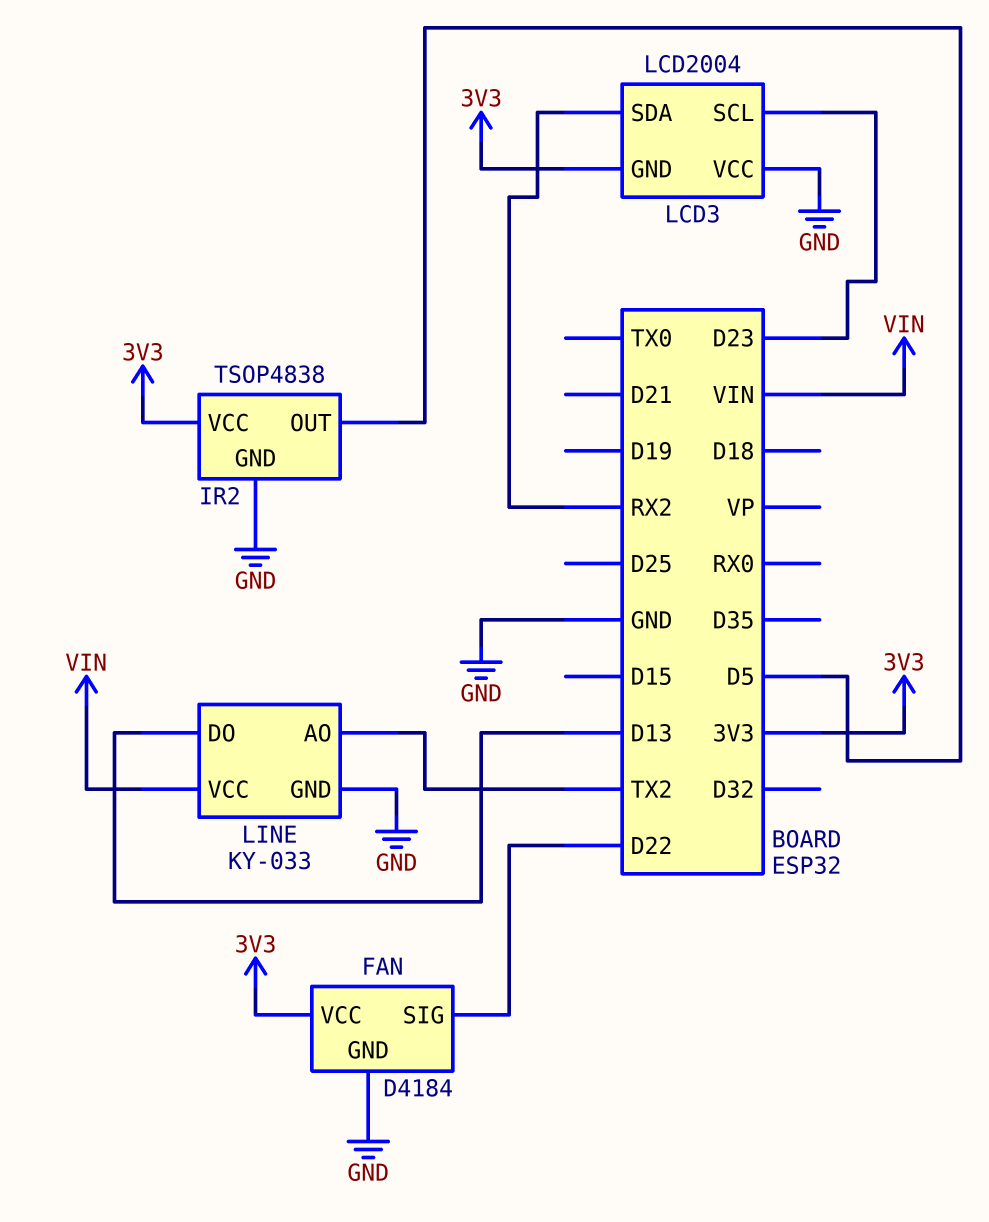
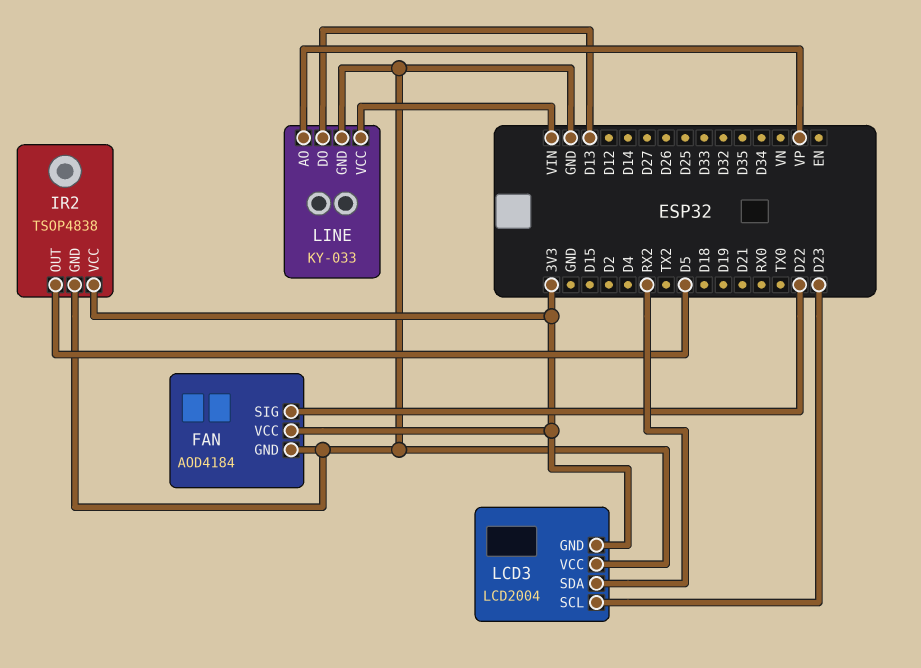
FAN: D4184 -> AOD4184
LINE pin AO: TX2 -> VP

